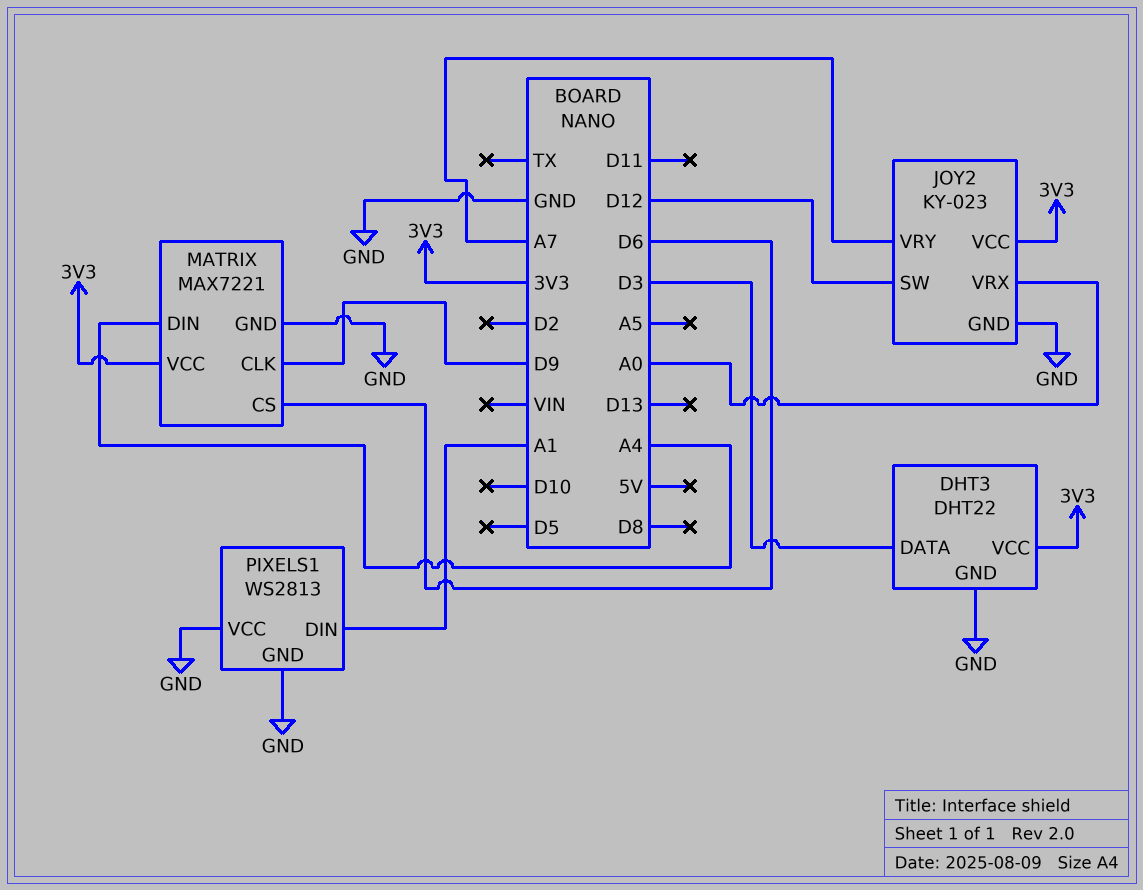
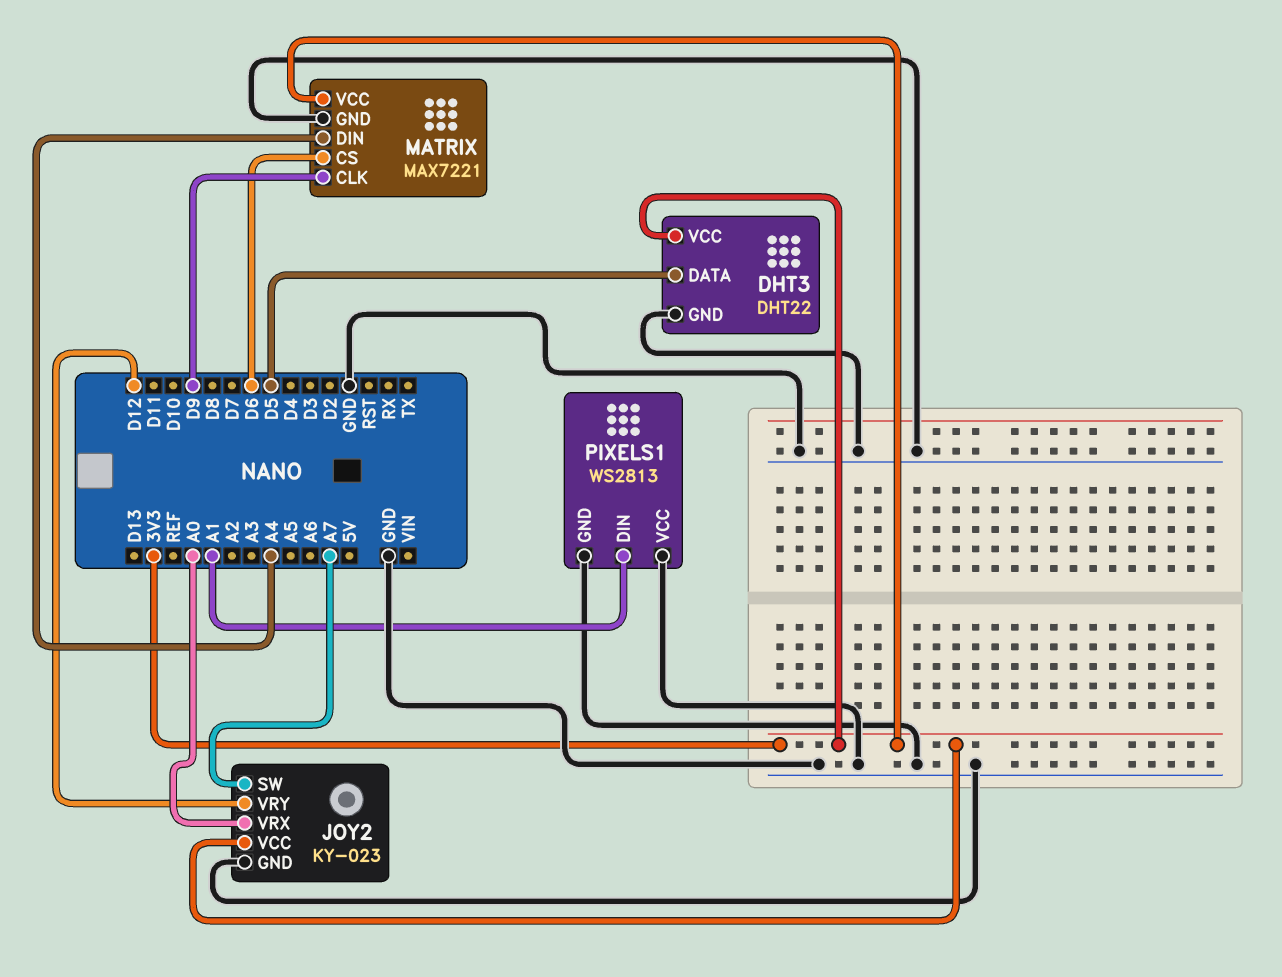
DHT3 pin DATA: D3 -> D5
JOY2 pin SW: D12 -> A7
JOY2 pin VRY: A7 -> D12

